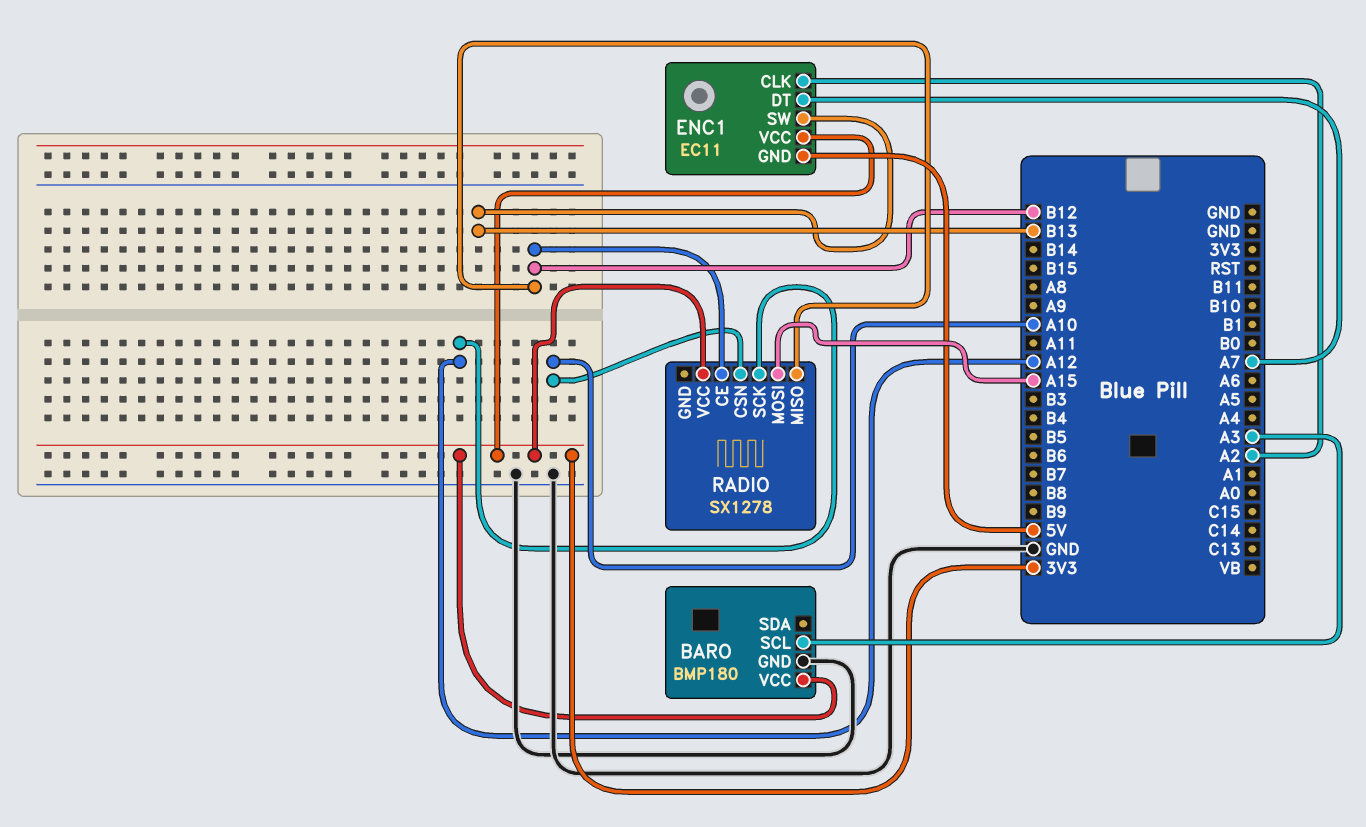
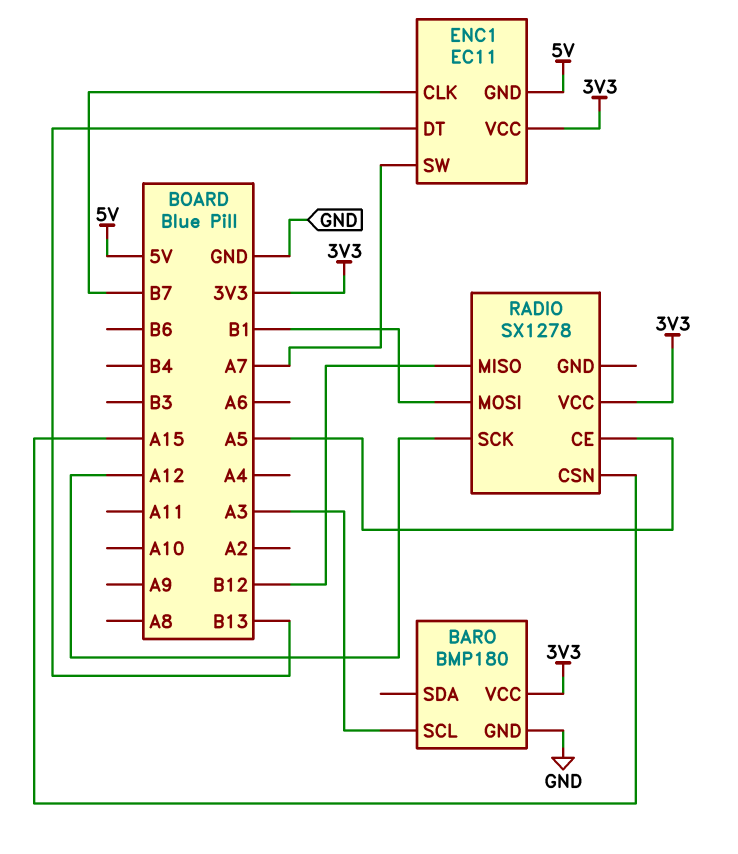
ENC1 pin CLK: A2 -> B7
ENC1 pin DT: A7 -> B13
ENC1 pin SW: B13 -> A7
RADIO pin CE: B12 -> A5
RADIO pin CSN: A10 -> A15
RADIO pin MOSI: A15 -> B1

